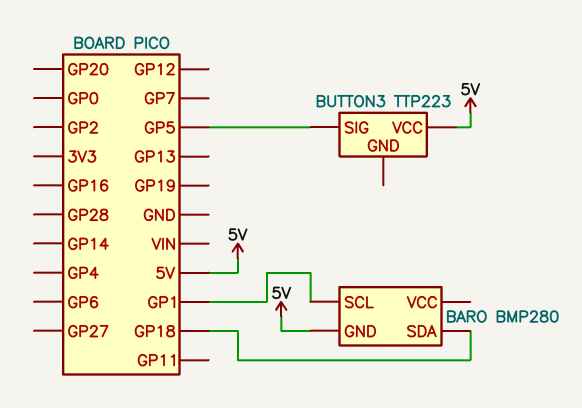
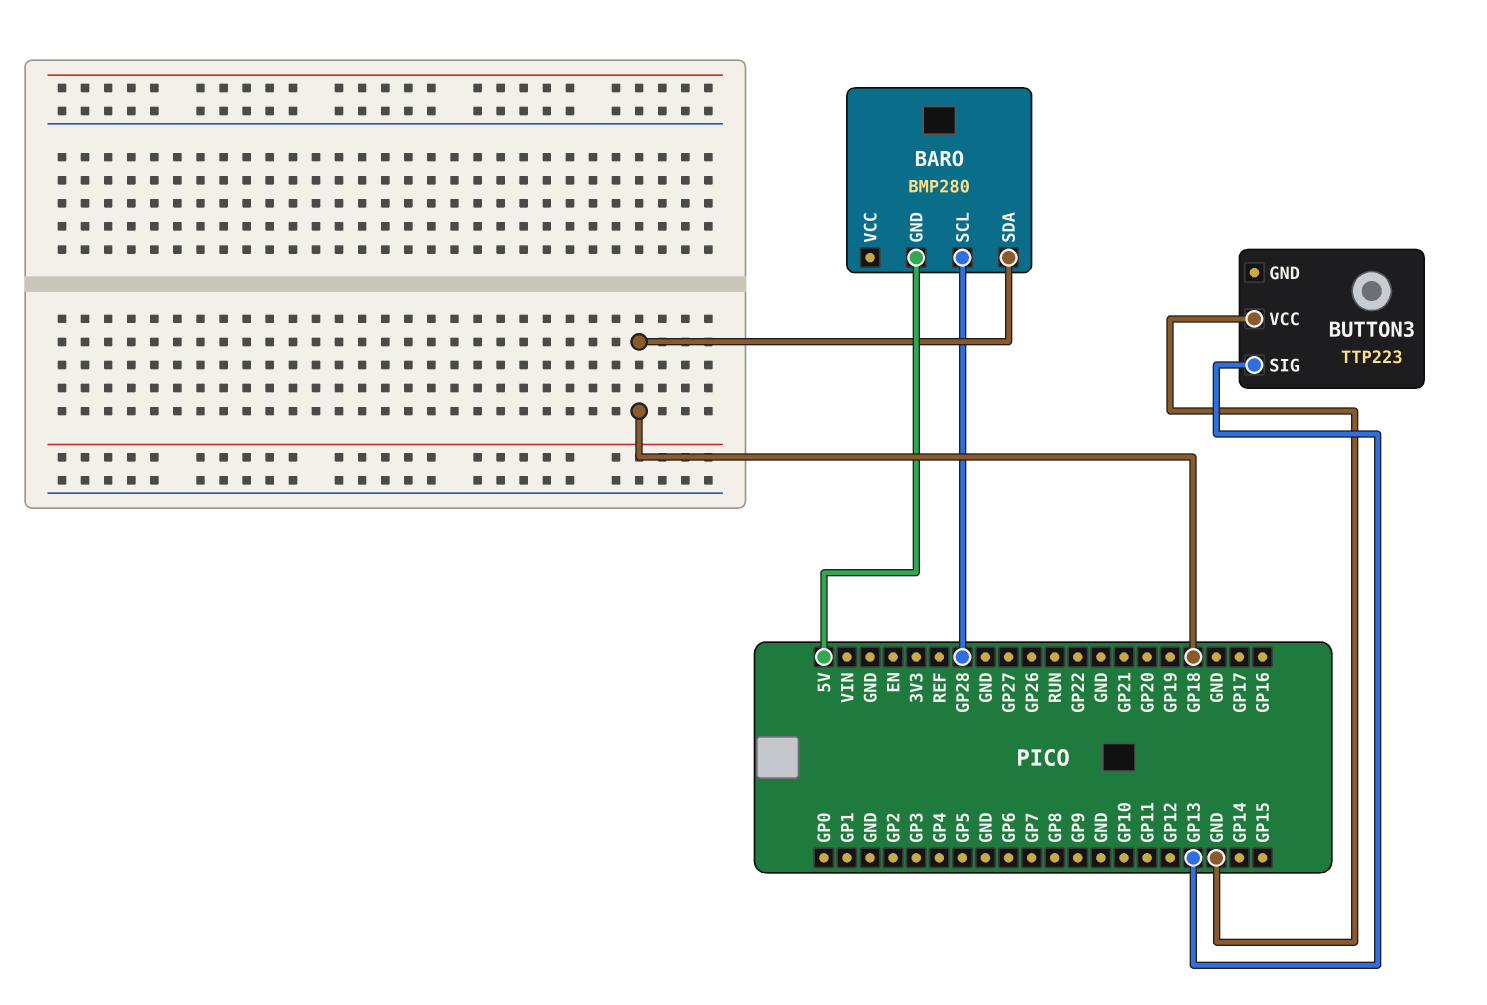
BARO pin SCL: GP1 -> GP28
BUTTON3 pin SIG: GP5 -> GP13
BUTTON3 pin VCC: 5V -> GND

